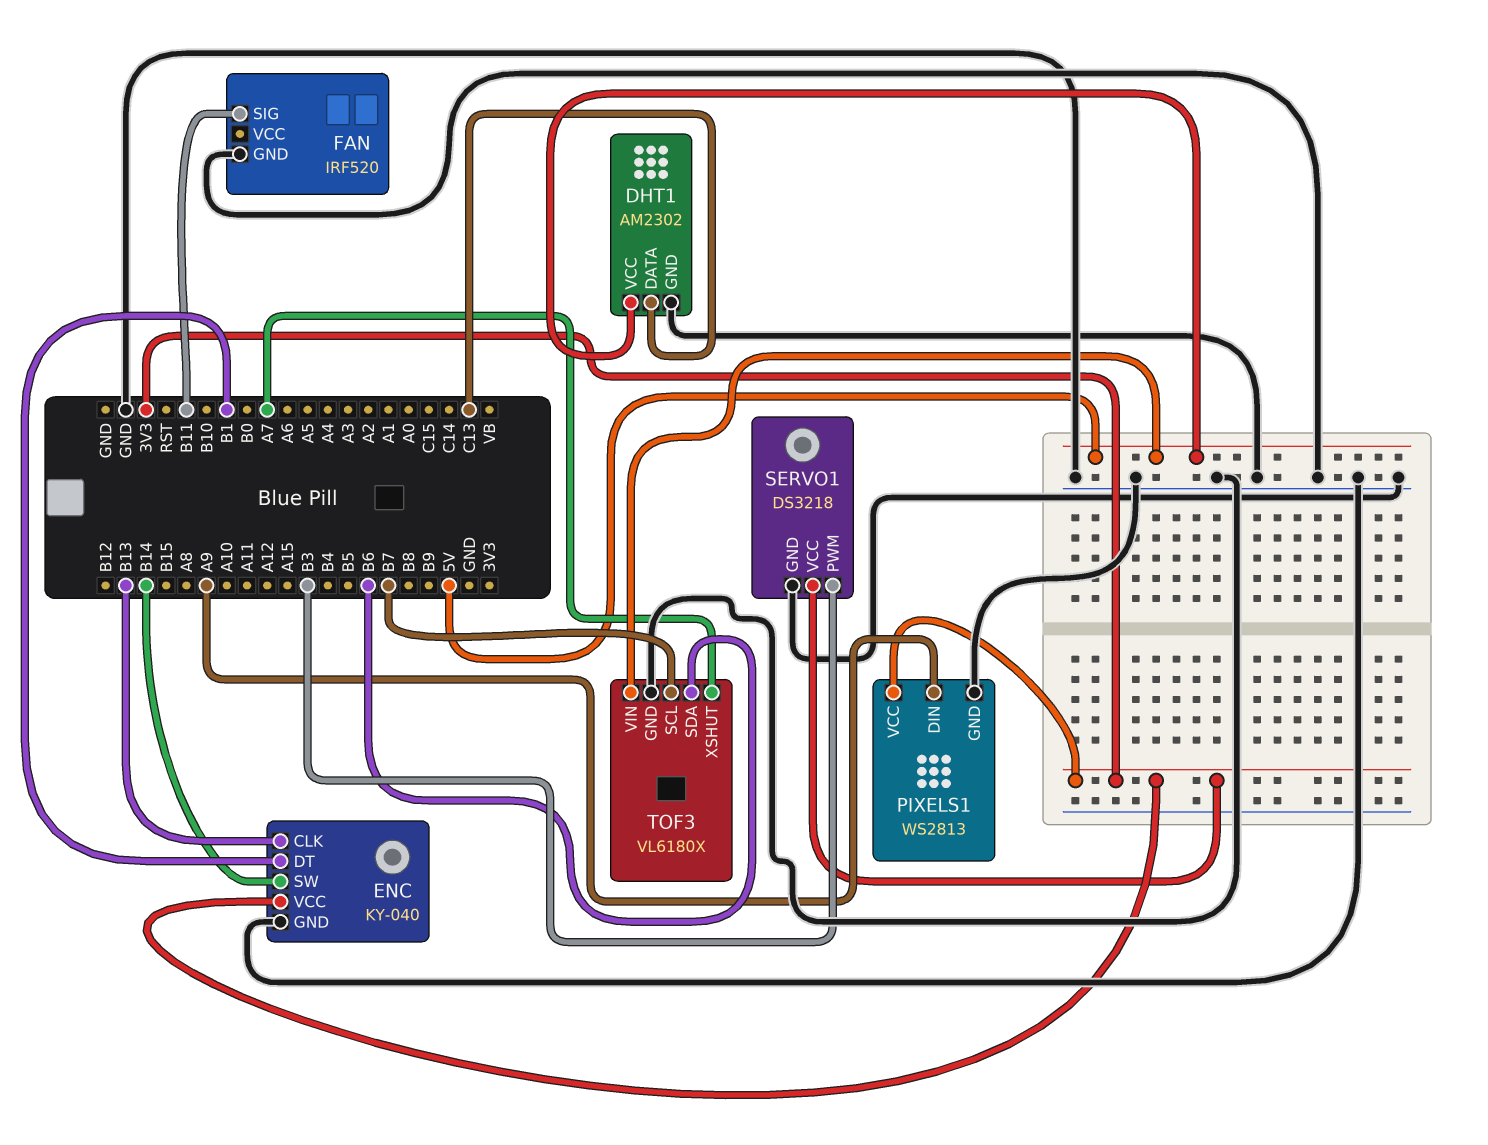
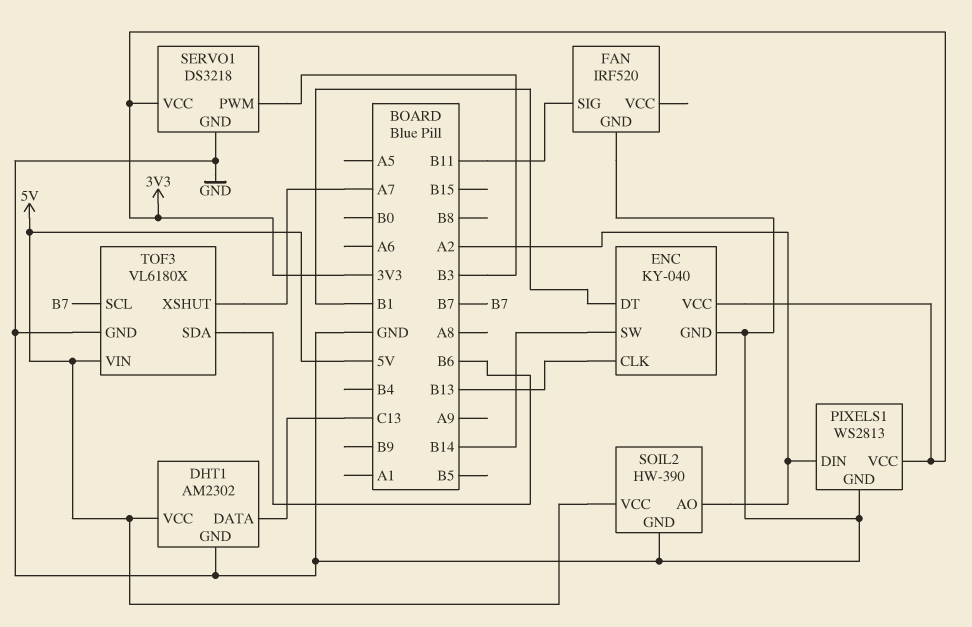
PIXELS1 pin DIN: A9 -> A2
SOIL2: none -> HW-390
SOIL2 pin AO: none -> A2
SOIL2 pin GND: none -> GND
SOIL2 pin VCC: none -> 5V

